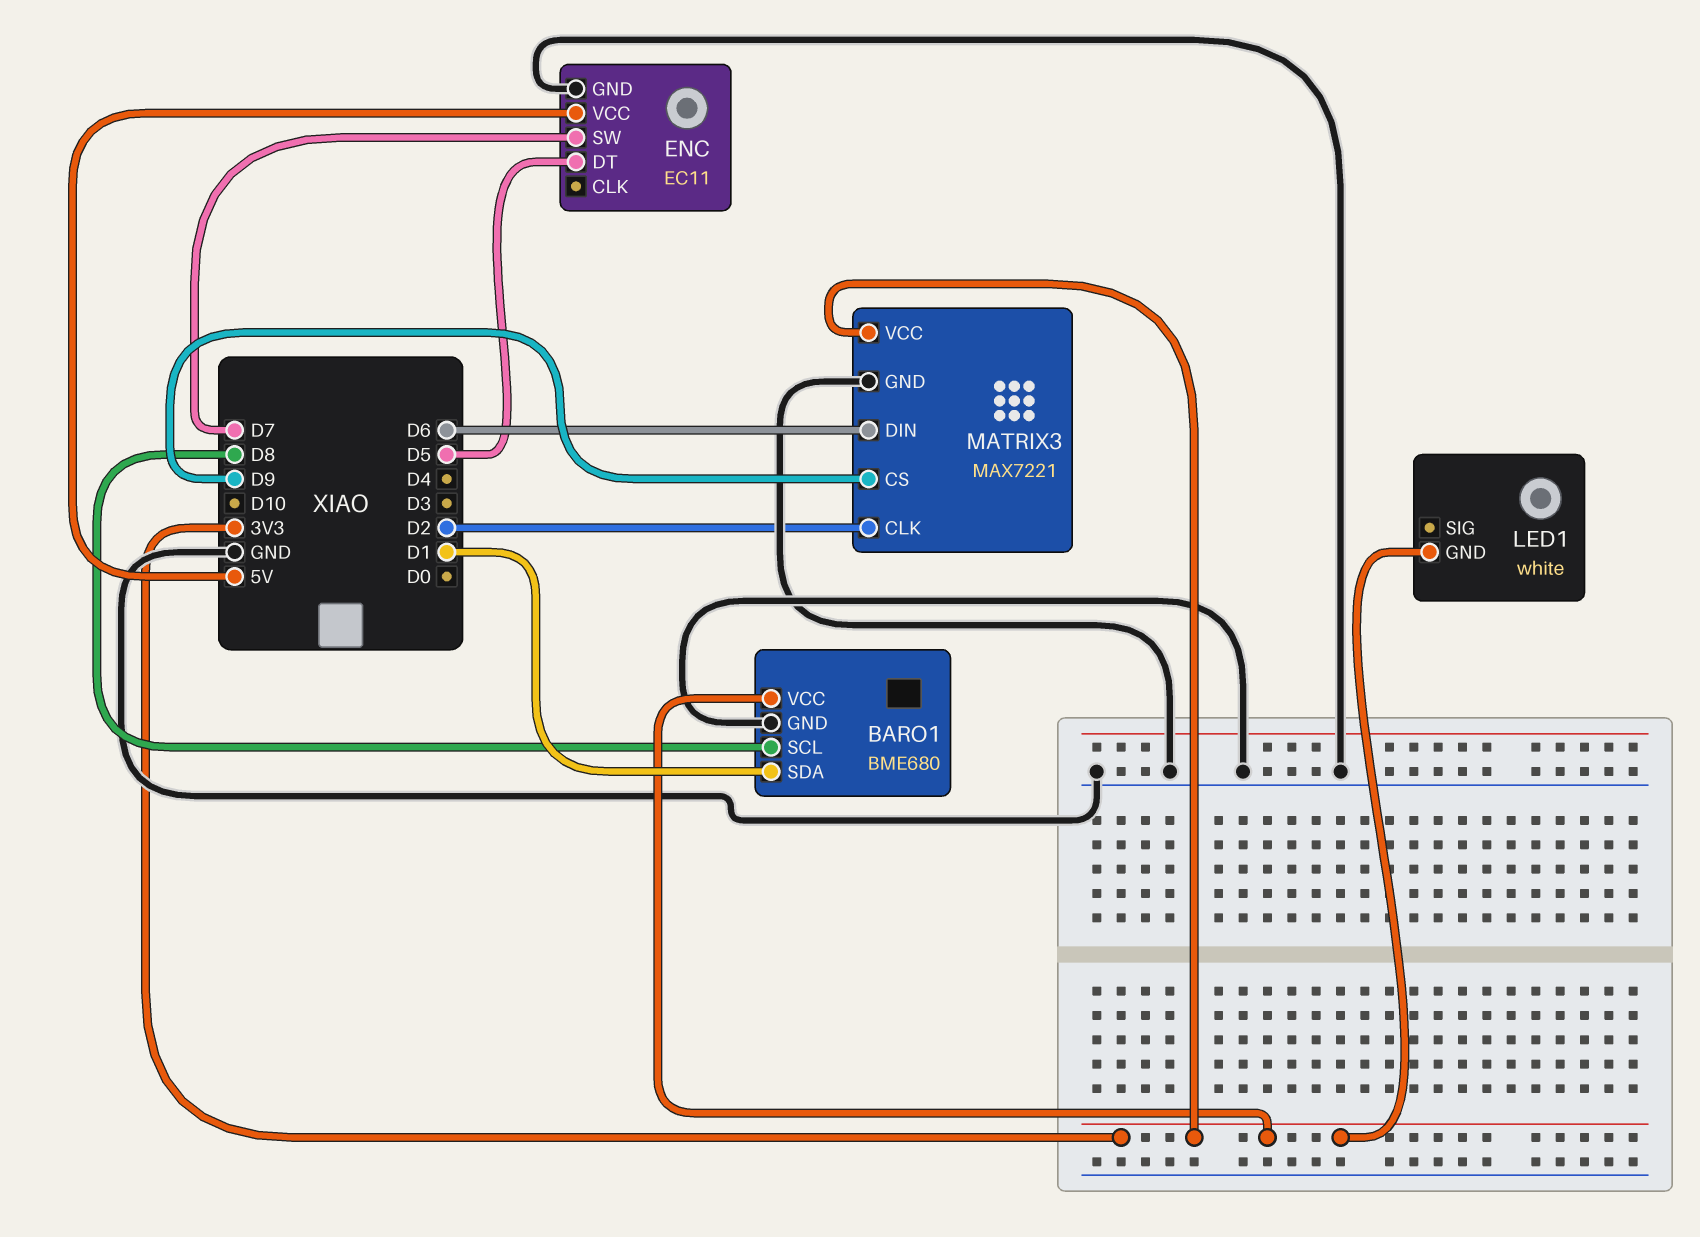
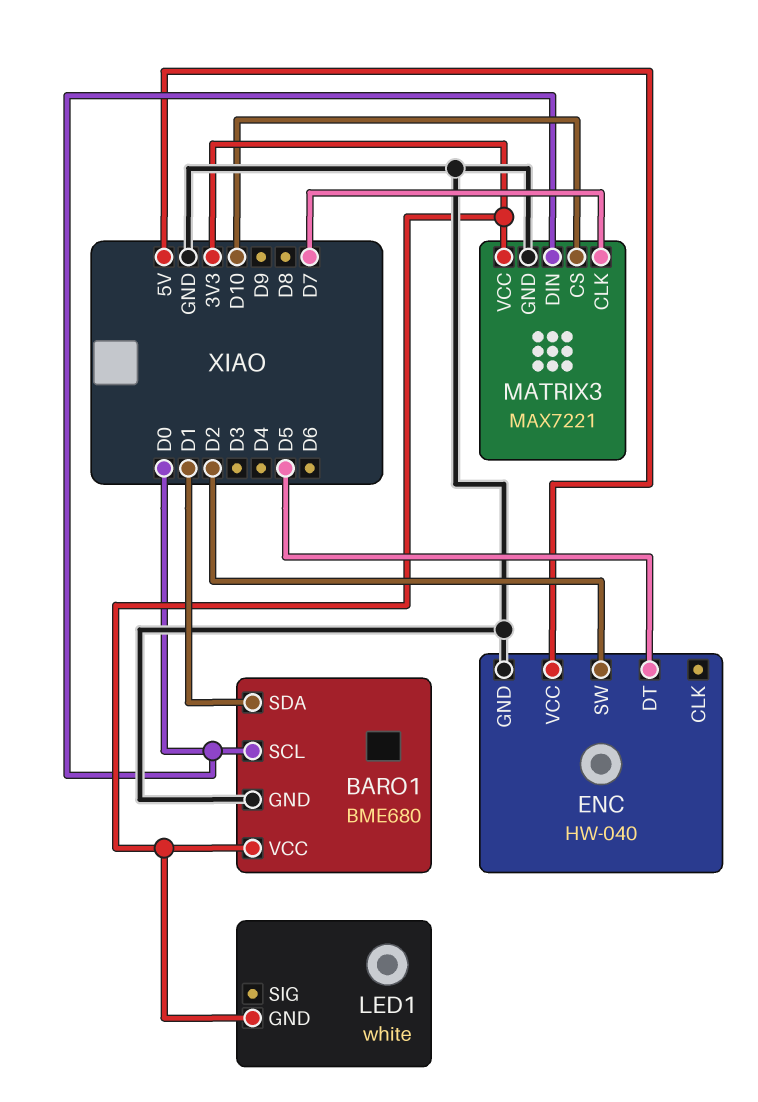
BARO1 pin SCL: D8 -> D0
ENC: EC11 -> HW-040
ENC pin SW: D7 -> D2
MATRIX3 pin CLK: D2 -> D7
MATRIX3 pin CS: D9 -> D10
MATRIX3 pin DIN: D6 -> D0

